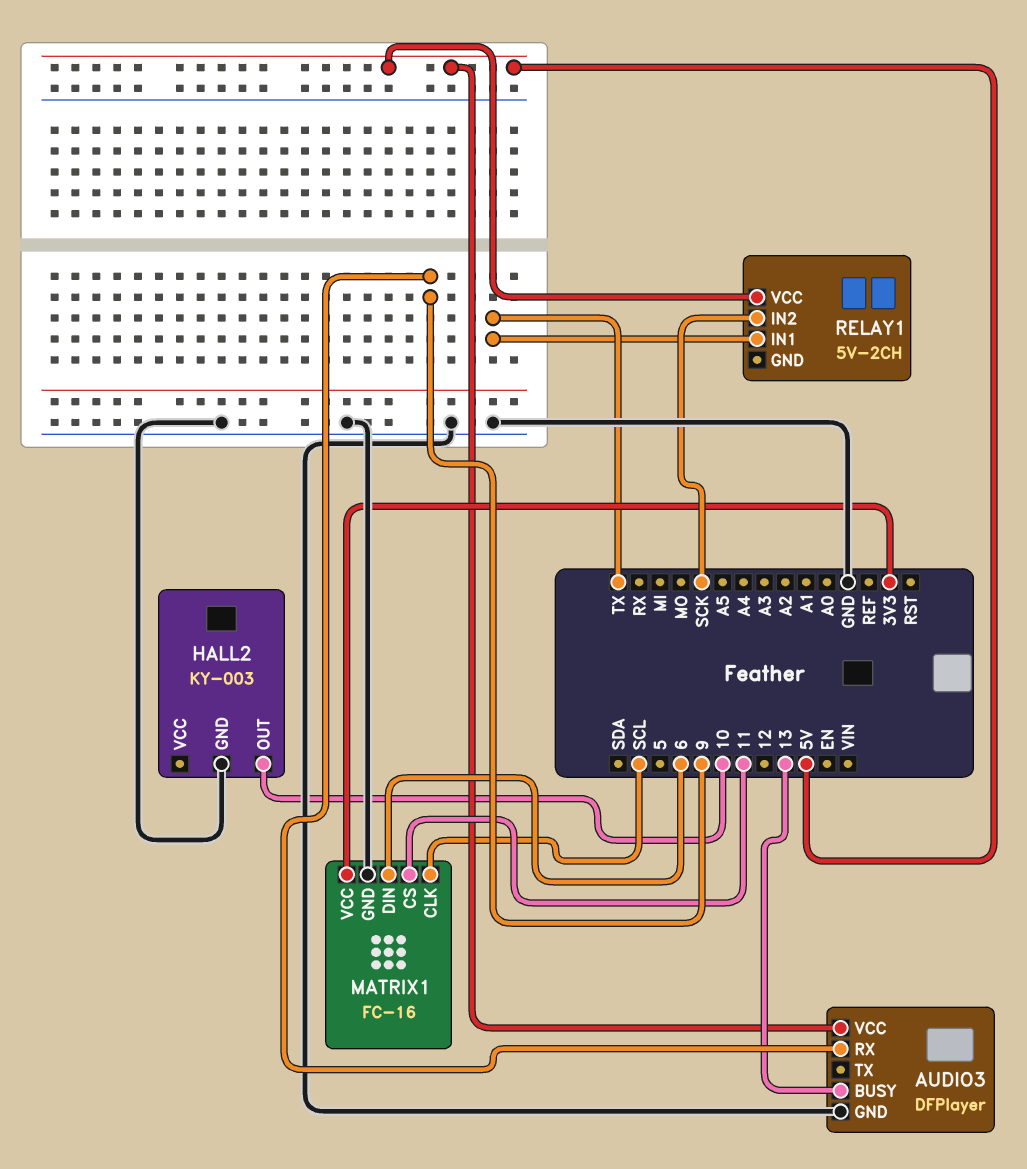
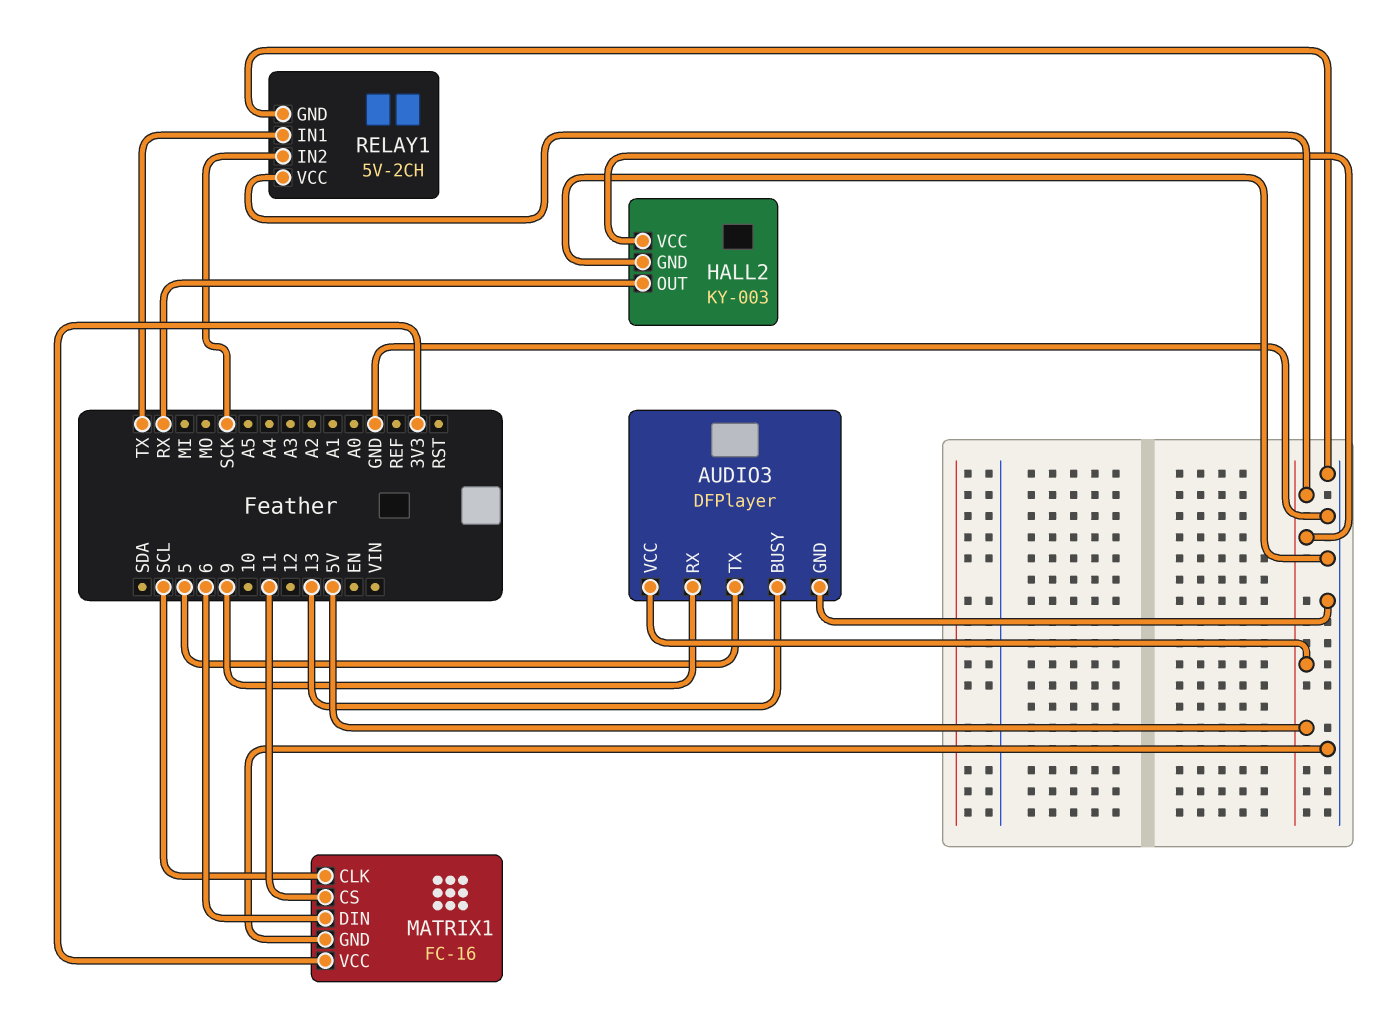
AUDIO3 pin TX: none -> 5
HALL2 pin OUT: 10 -> RX
HALL2 pin VCC: none -> 5V
RELAY1 pin GND: none -> GND

